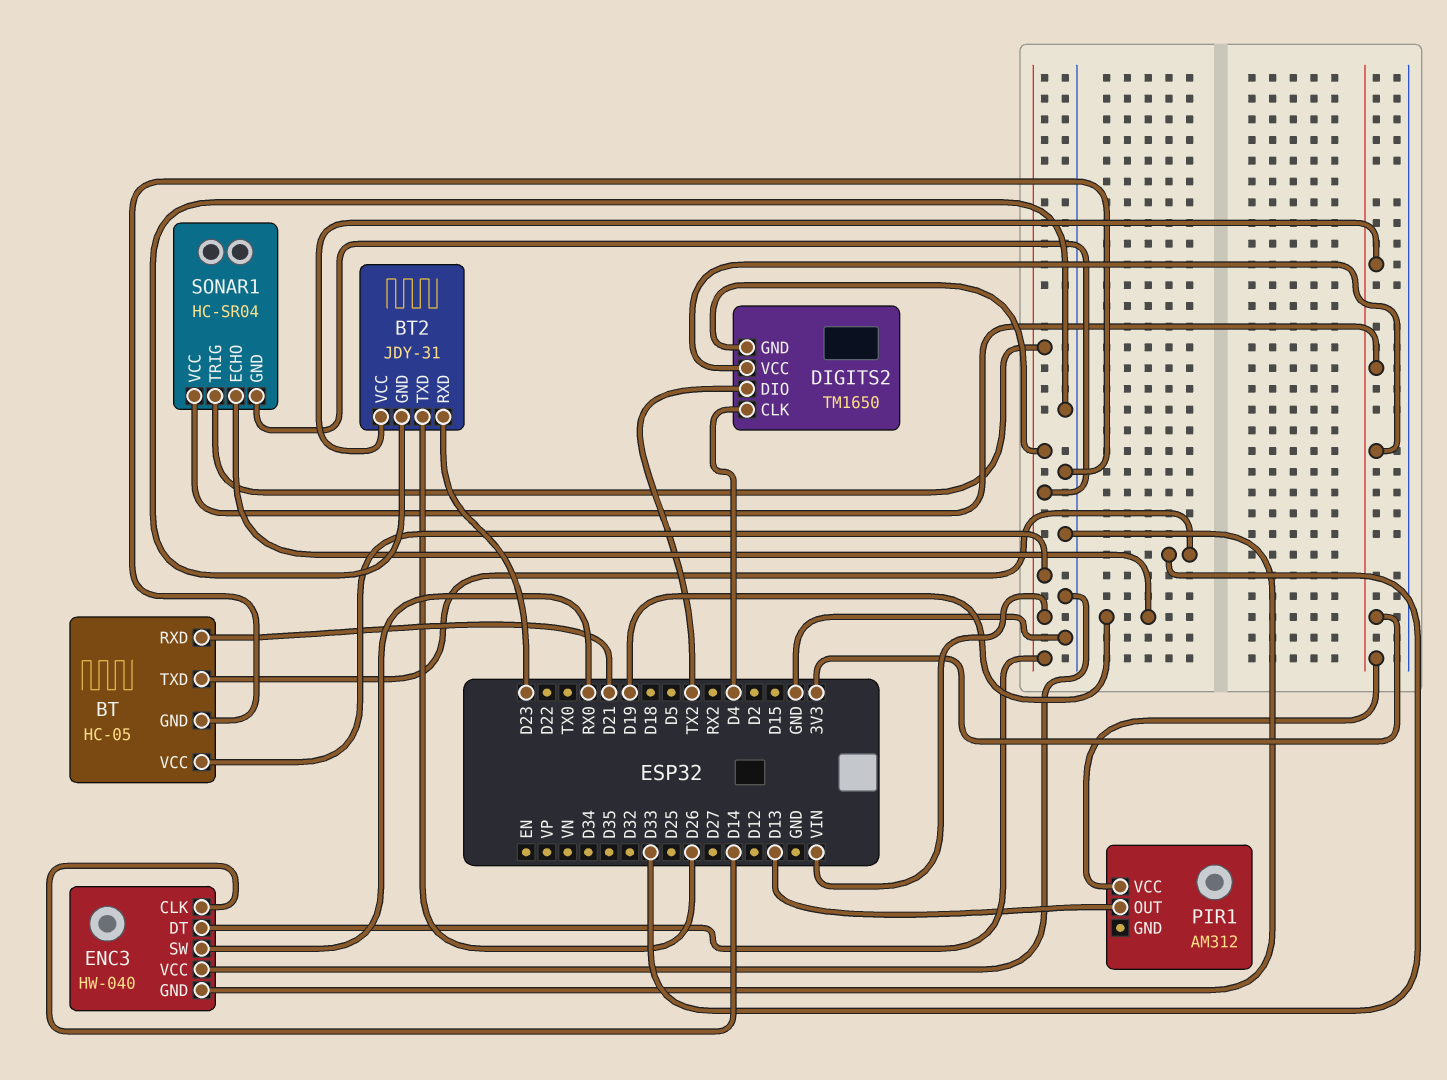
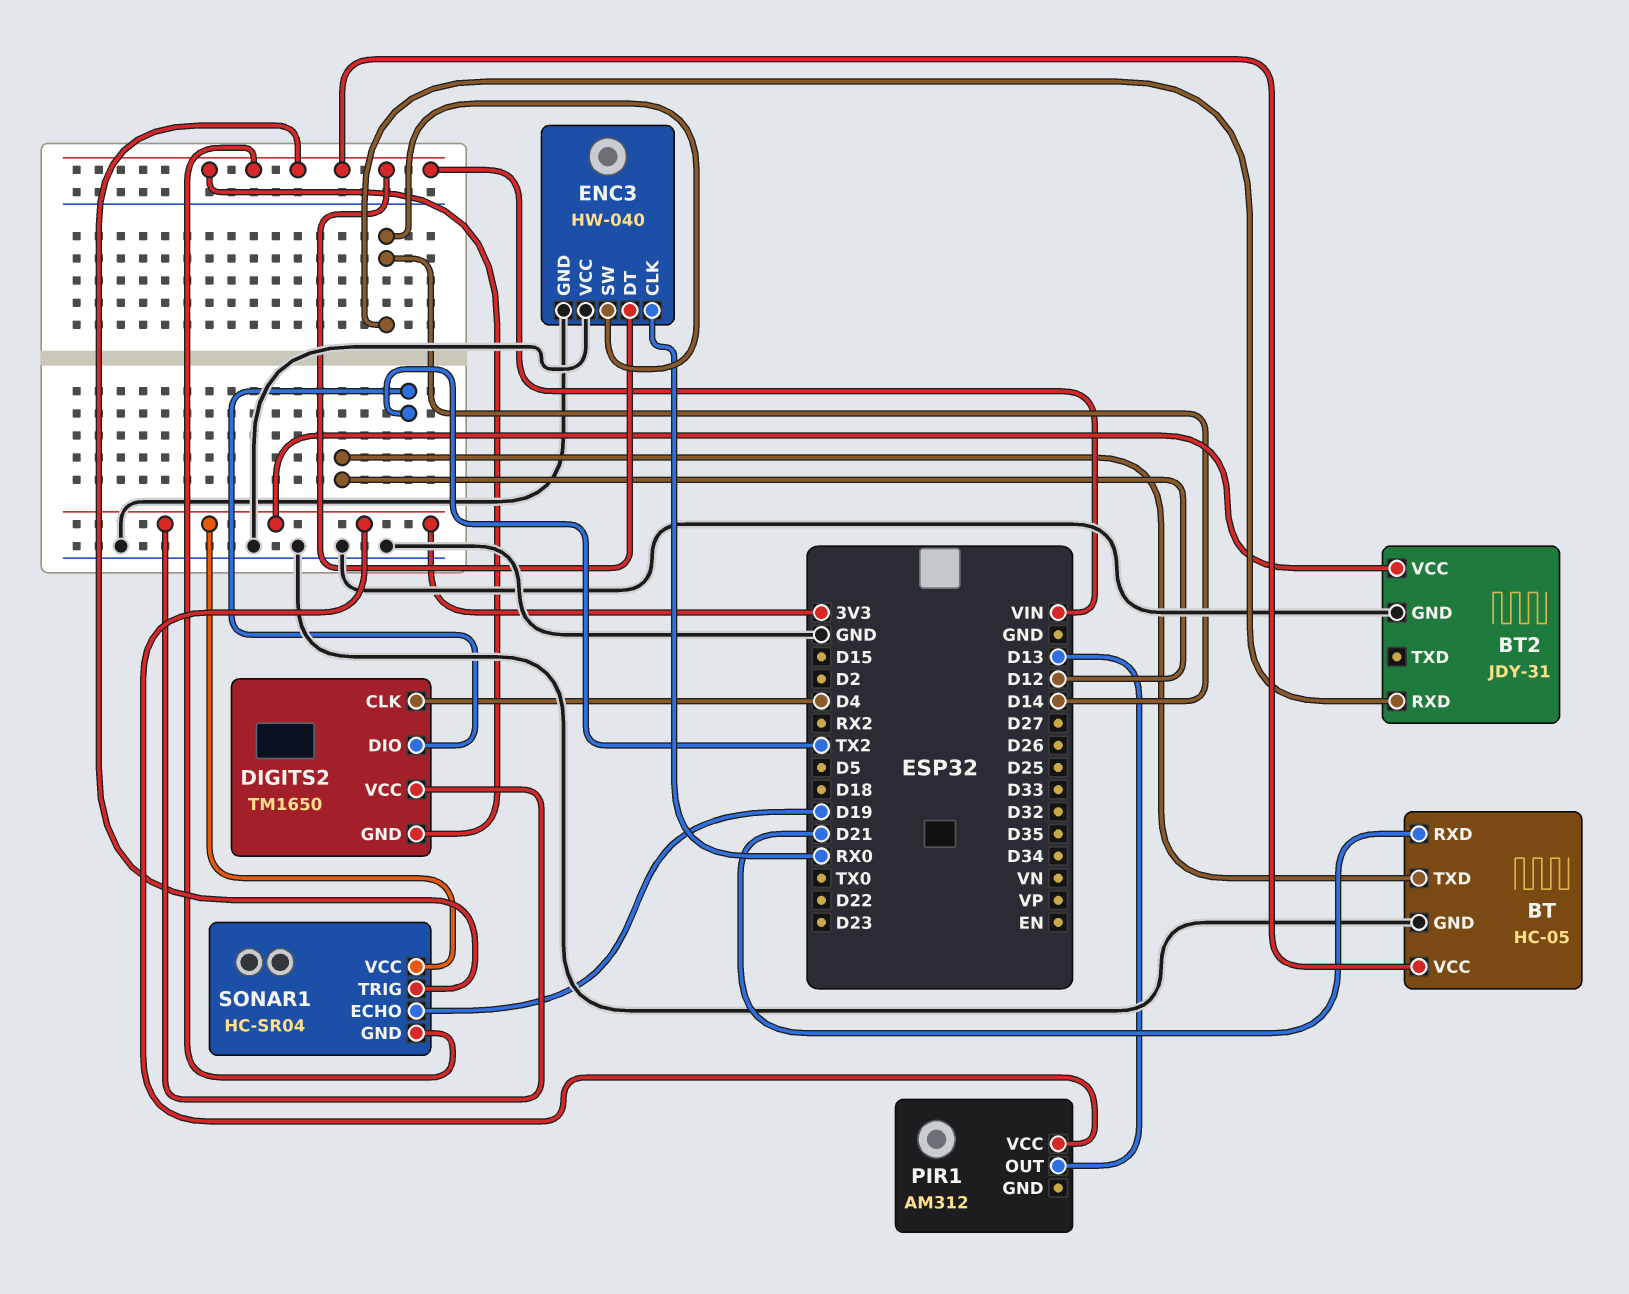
BT pin TXD: D33 -> D12
BT2 pin RXD: D23 -> D14
BT2 pin TXD: D26 -> none
ENC3 pin CLK: D14 -> RX0
ENC3 pin SW: RX0 -> D14

